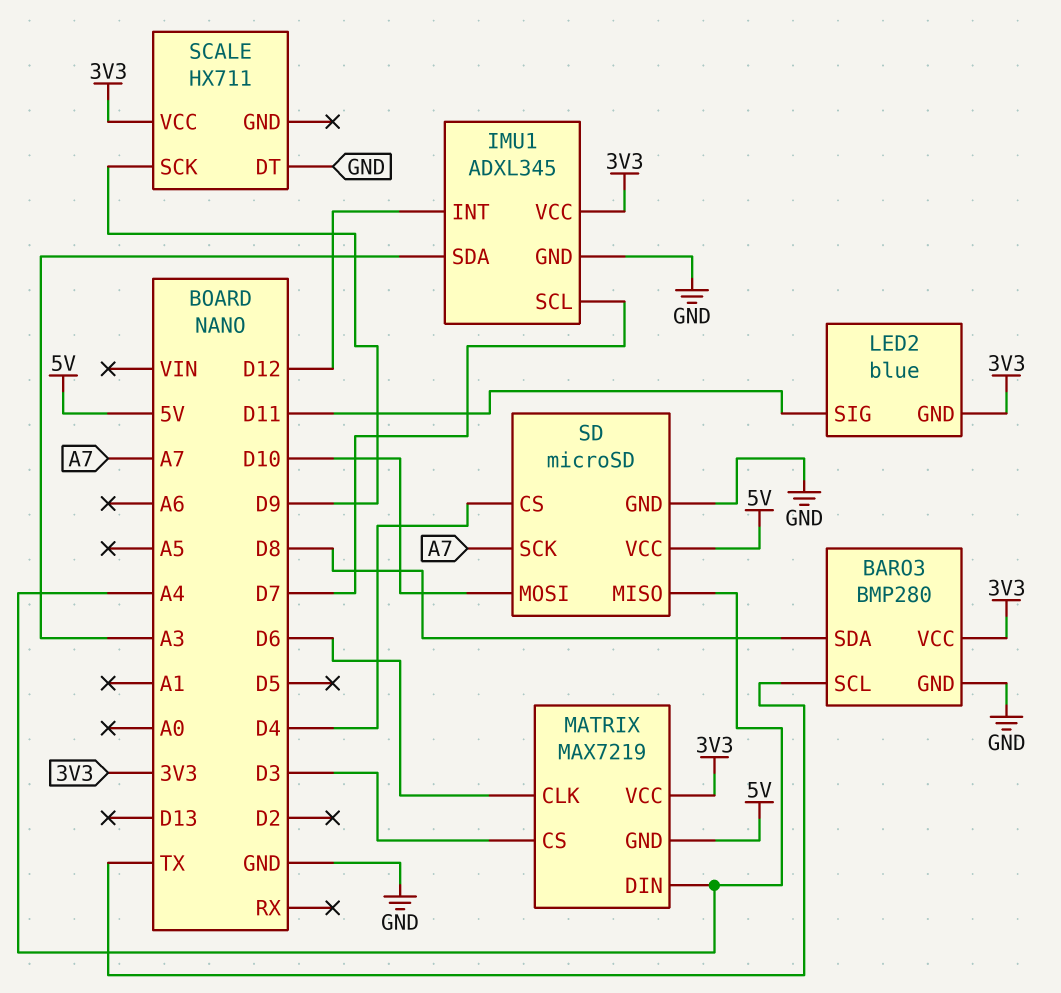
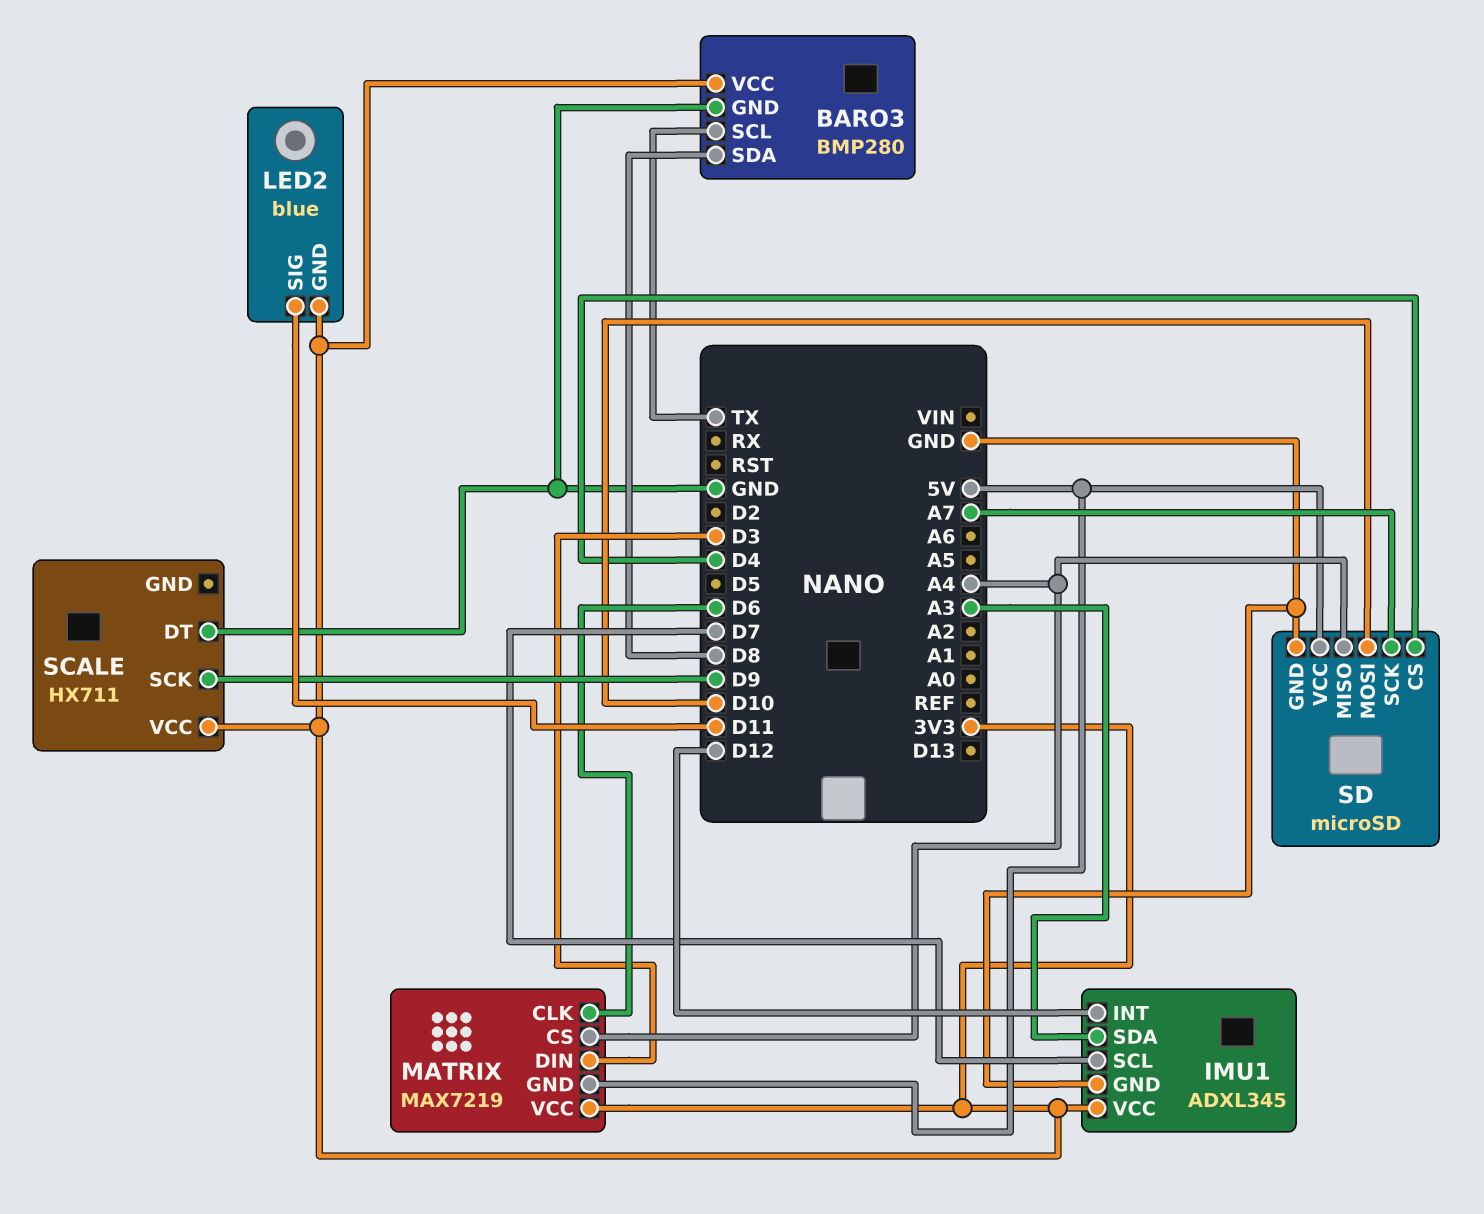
MATRIX pin CS: D3 -> A4
MATRIX pin DIN: A4 -> D3

